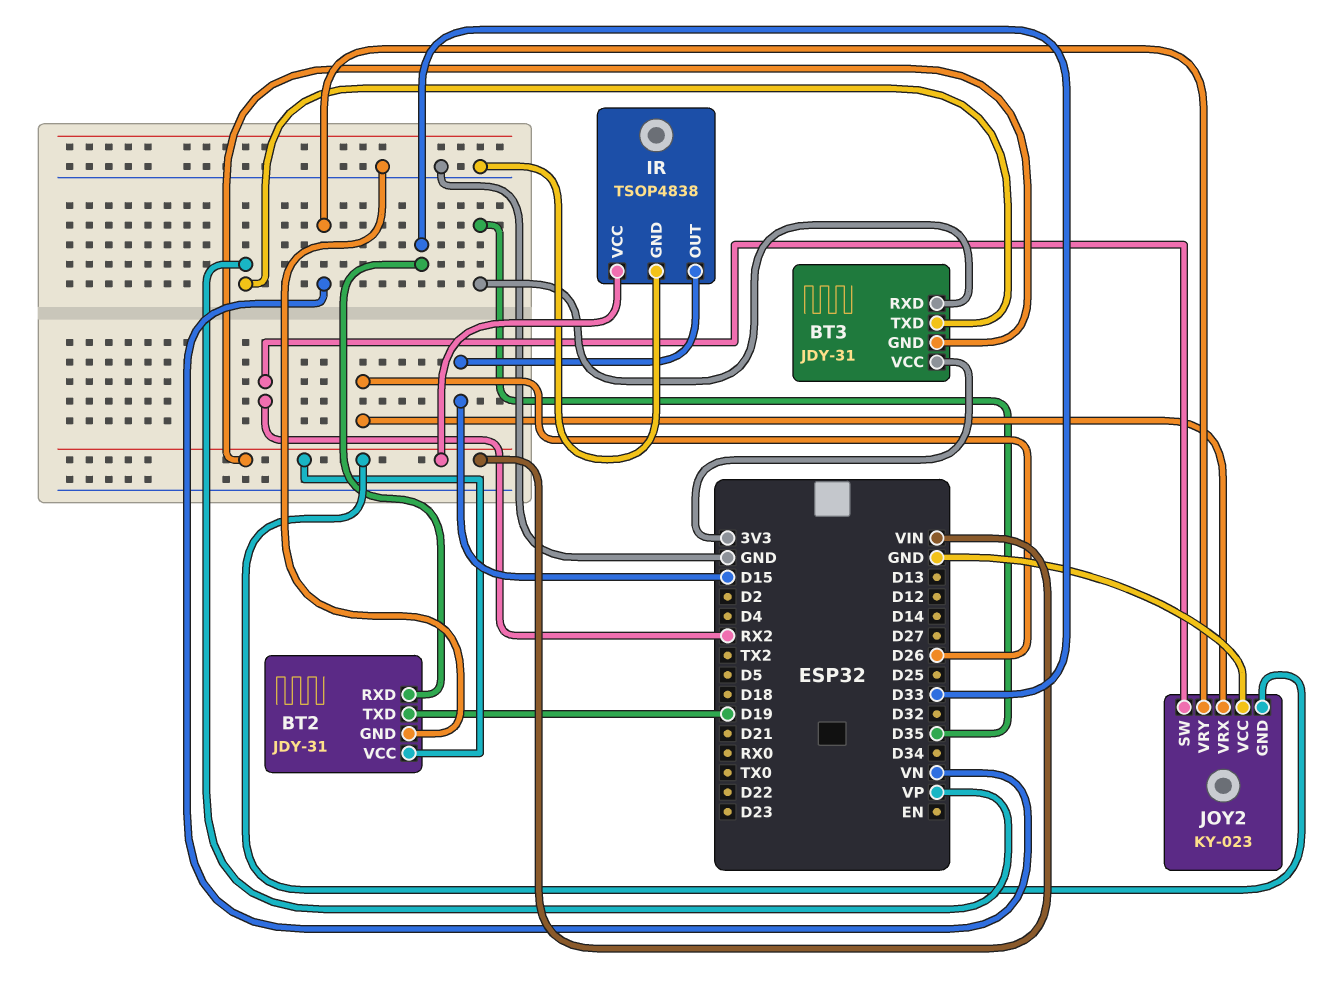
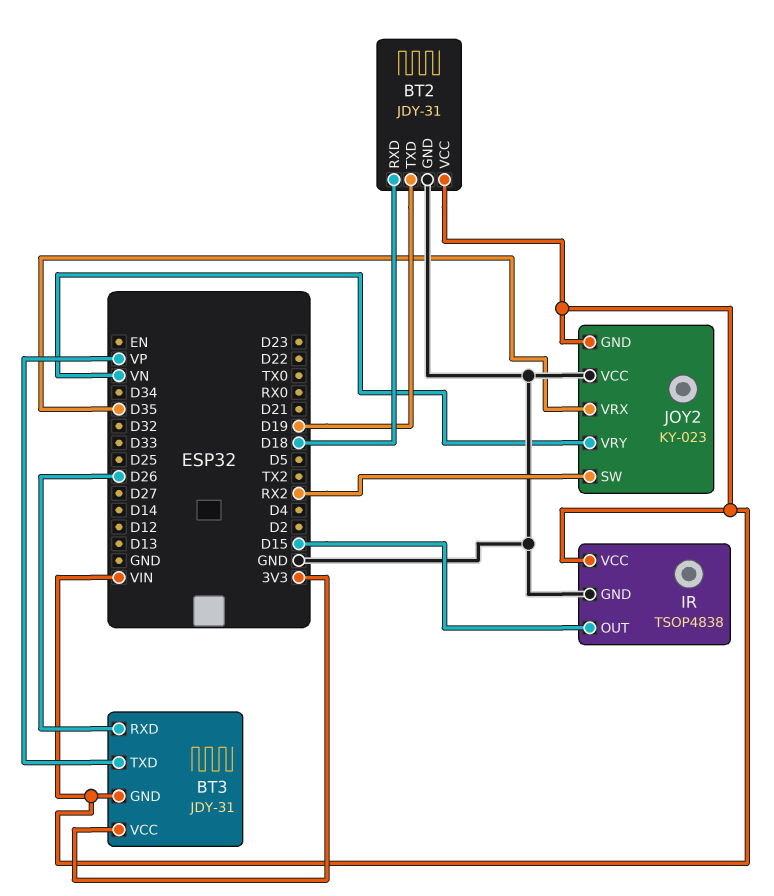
BT2 pin RXD: D33 -> D18
BT3 pin RXD: D35 -> D26
JOY2 pin VRX: D26 -> D35

